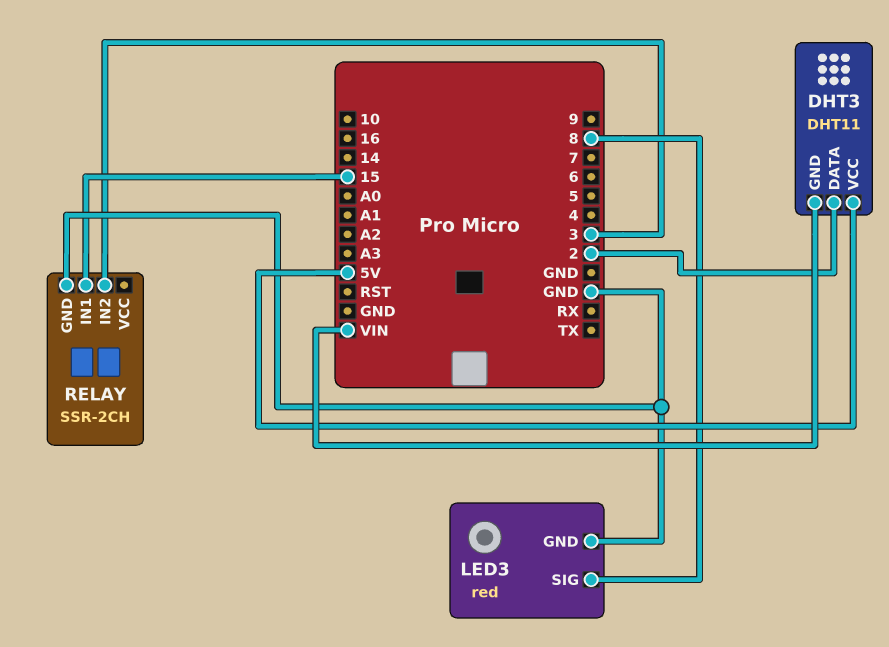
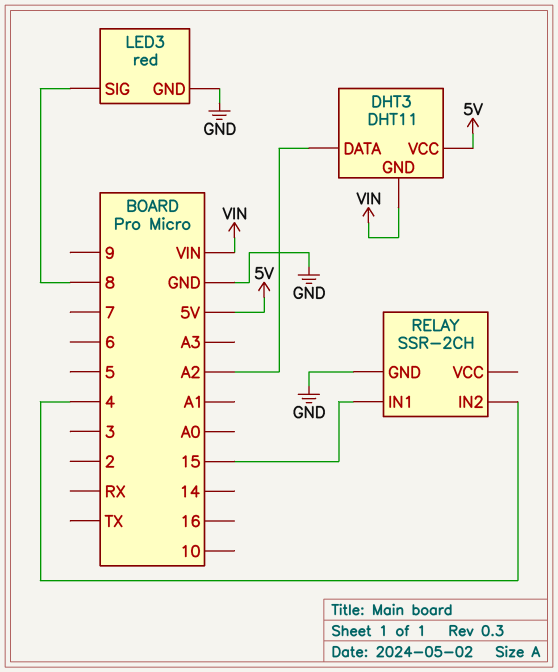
DHT3 pin DATA: 2 -> A2
RELAY pin IN2: 3 -> 4

